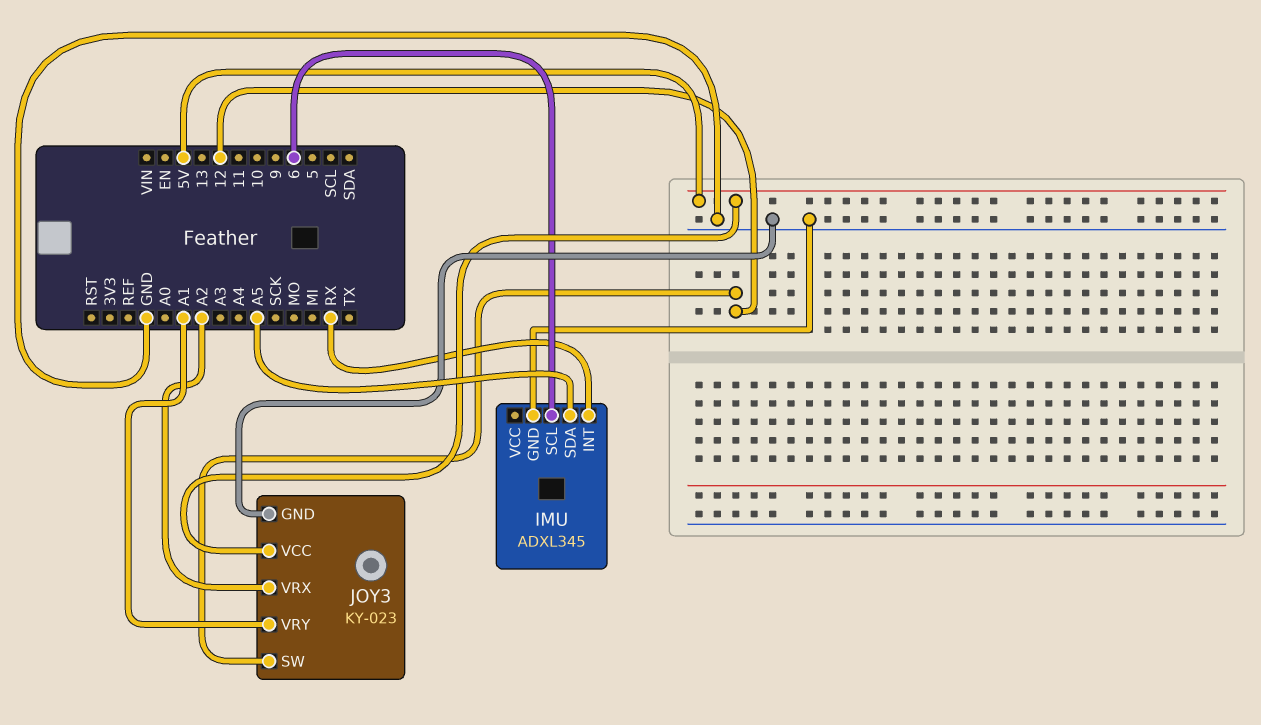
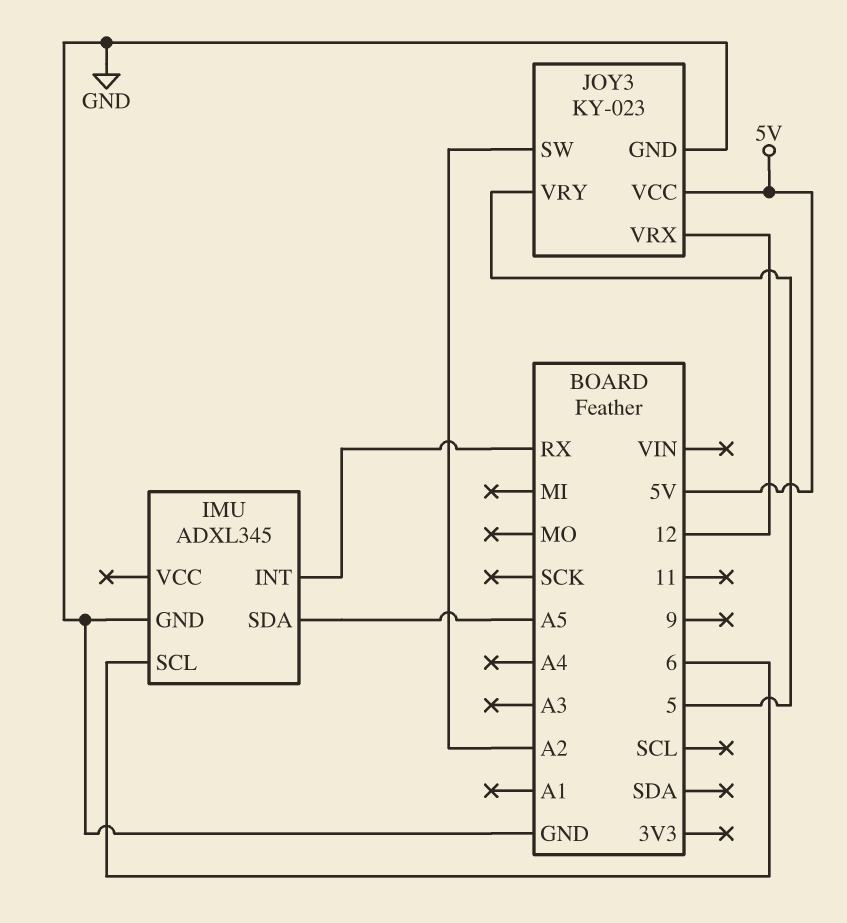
JOY3 pin SW: 12 -> A2
JOY3 pin VRX: A2 -> 12
JOY3 pin VRY: A1 -> 5

